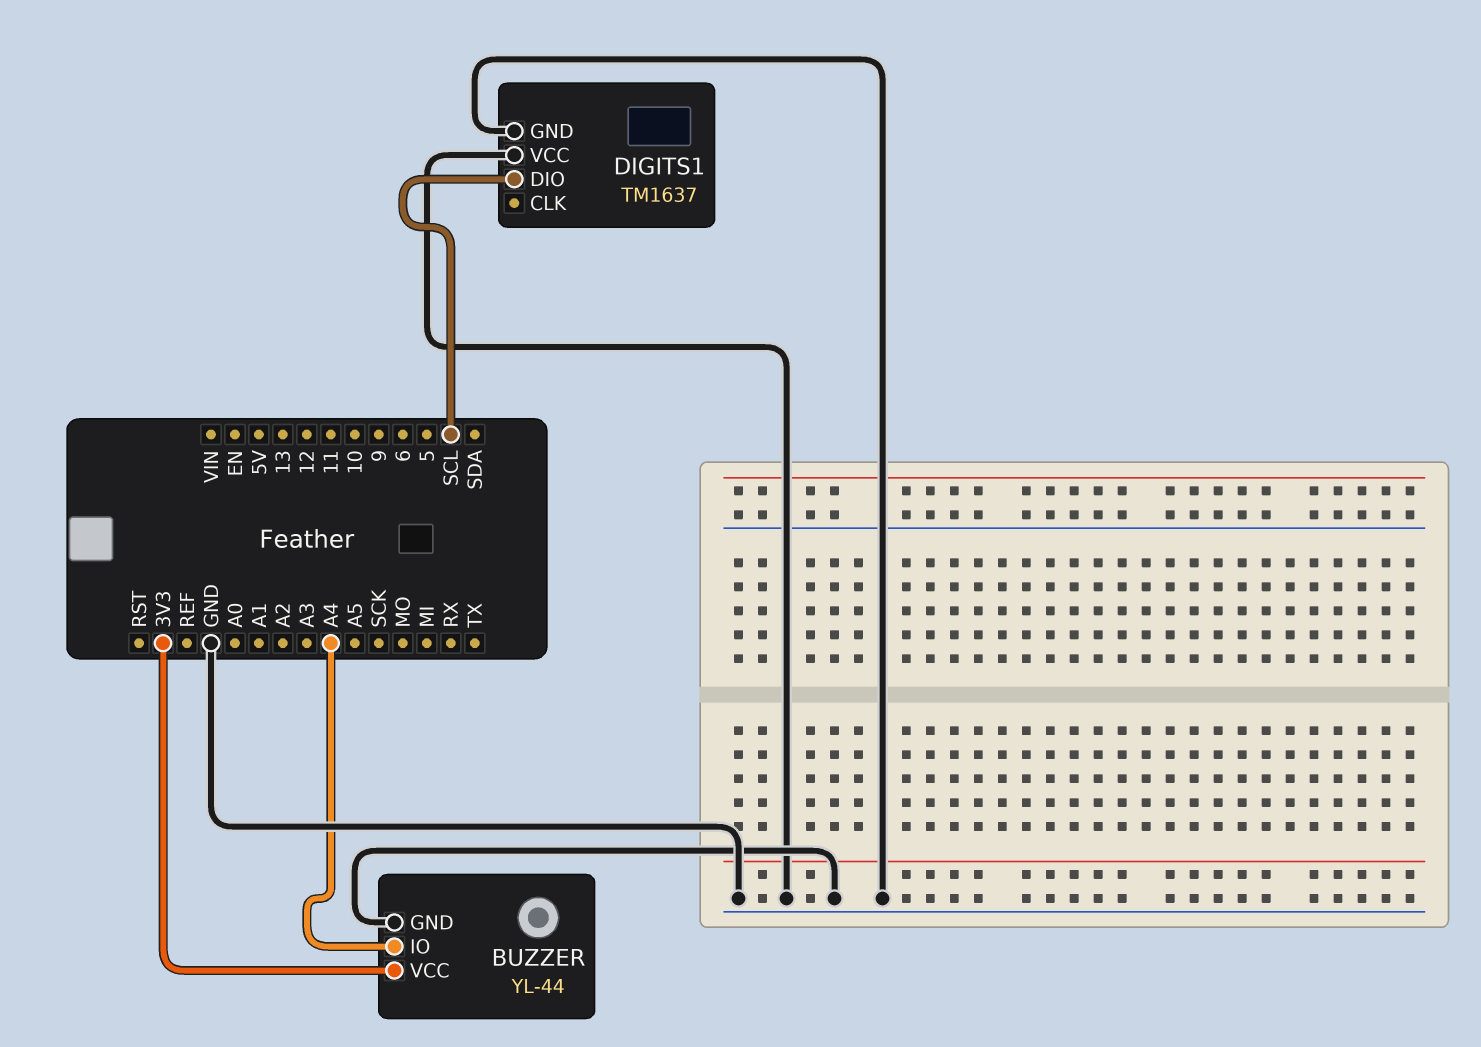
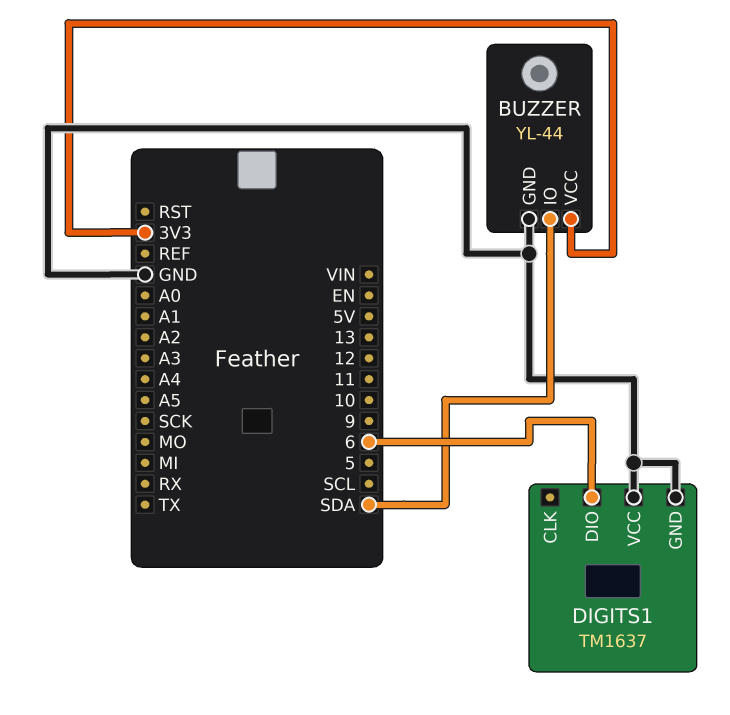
BUZZER pin IO: A4 -> SDA
DIGITS1 pin DIO: SCL -> 6

